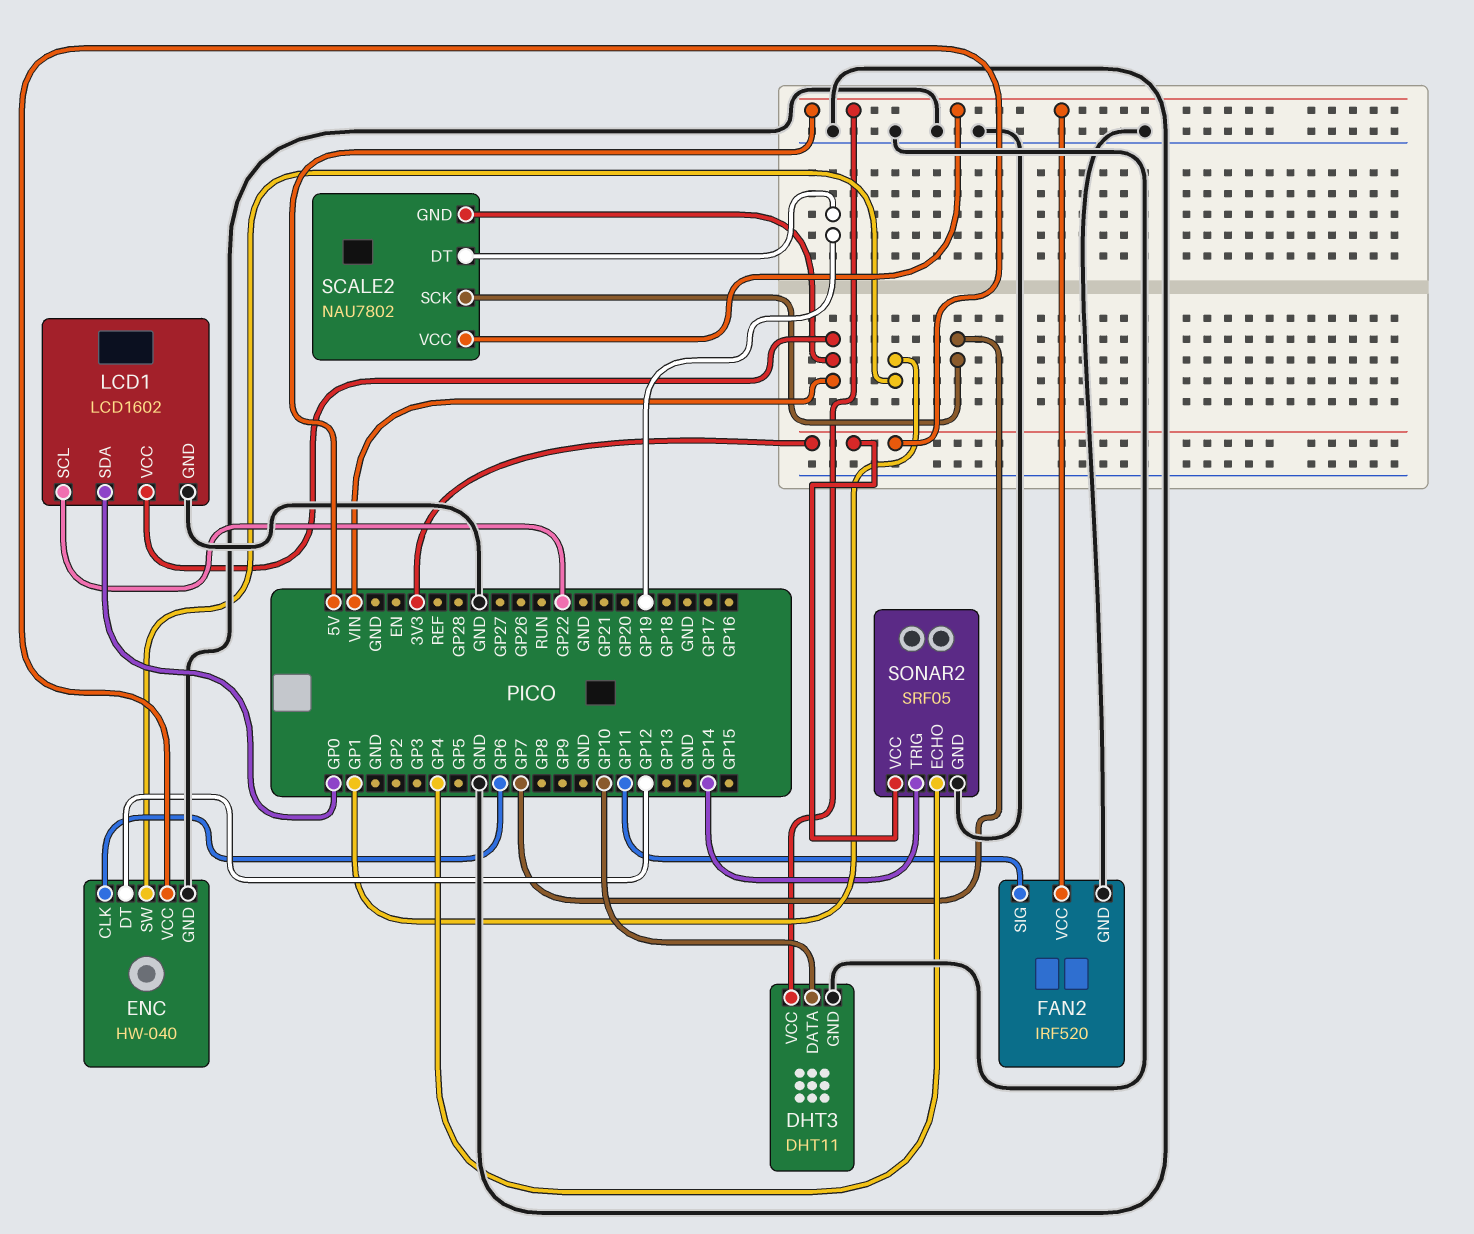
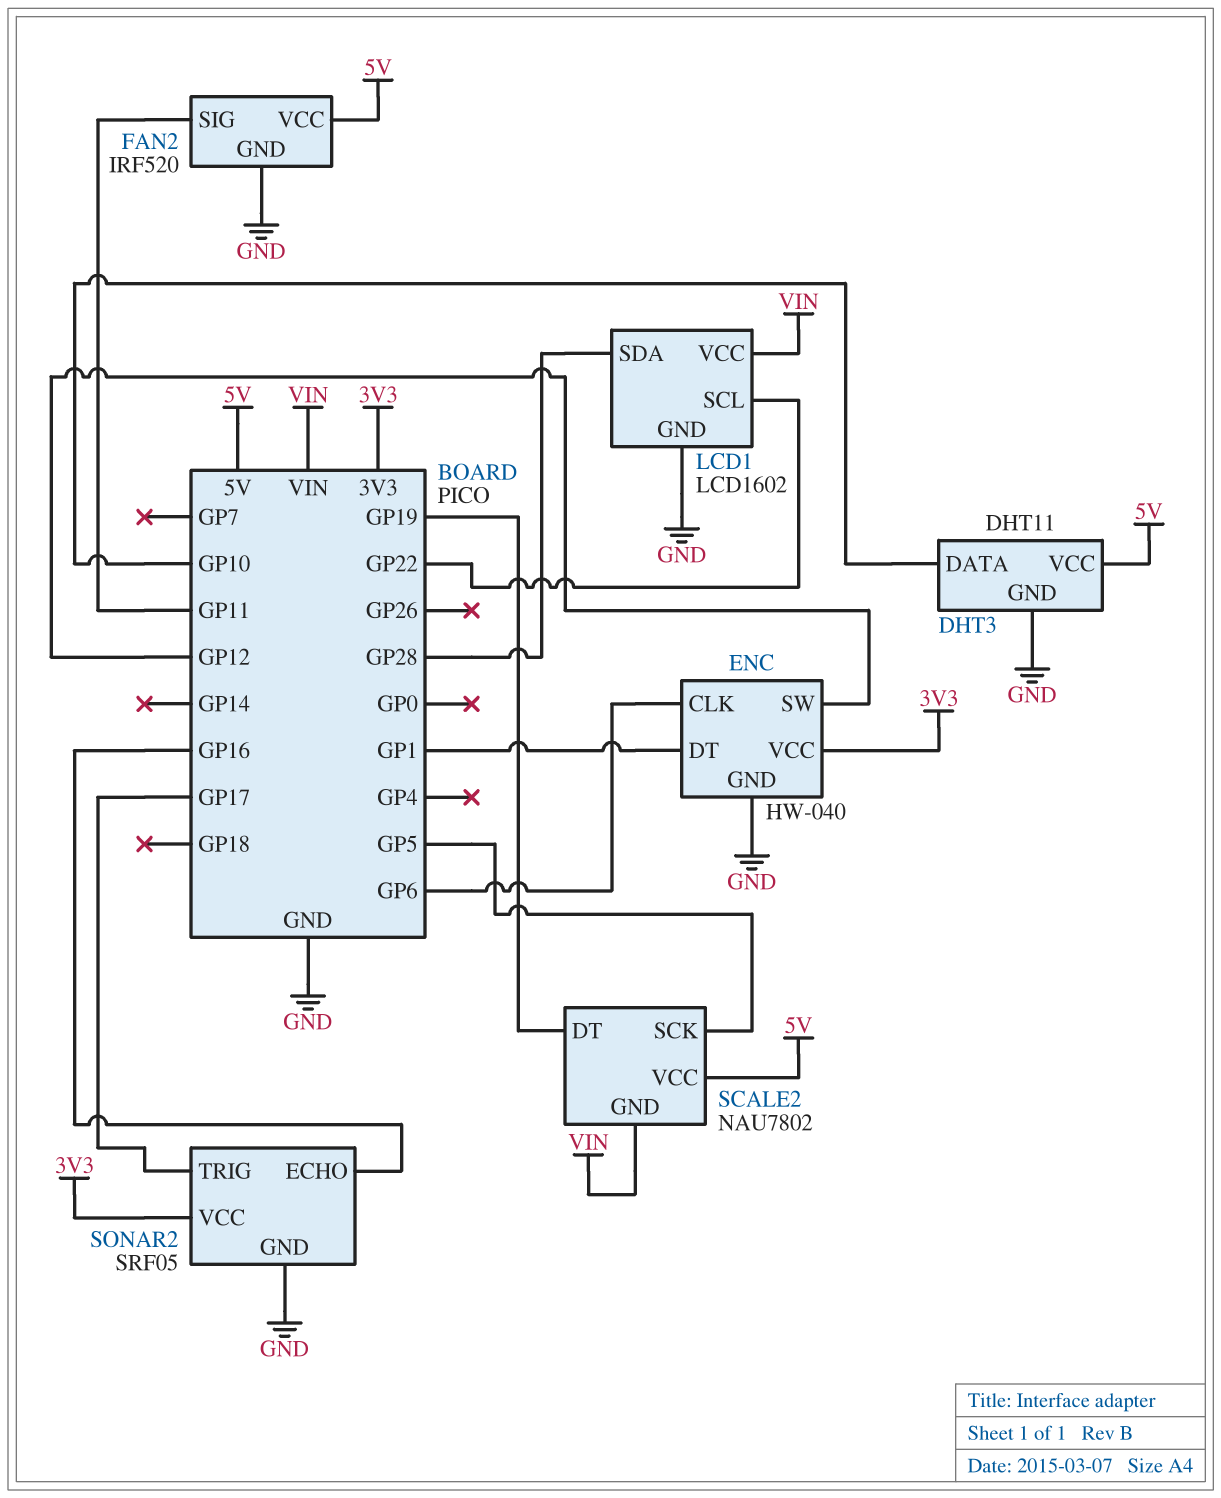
ENC pin DT: GP12 -> GP1
ENC pin SW: GP1 -> GP12
LCD1 pin SDA: GP0 -> GP28
SCALE2 pin SCK: GP7 -> GP5
SONAR2 pin ECHO: GP4 -> GP16
SONAR2 pin TRIG: GP14 -> GP17

